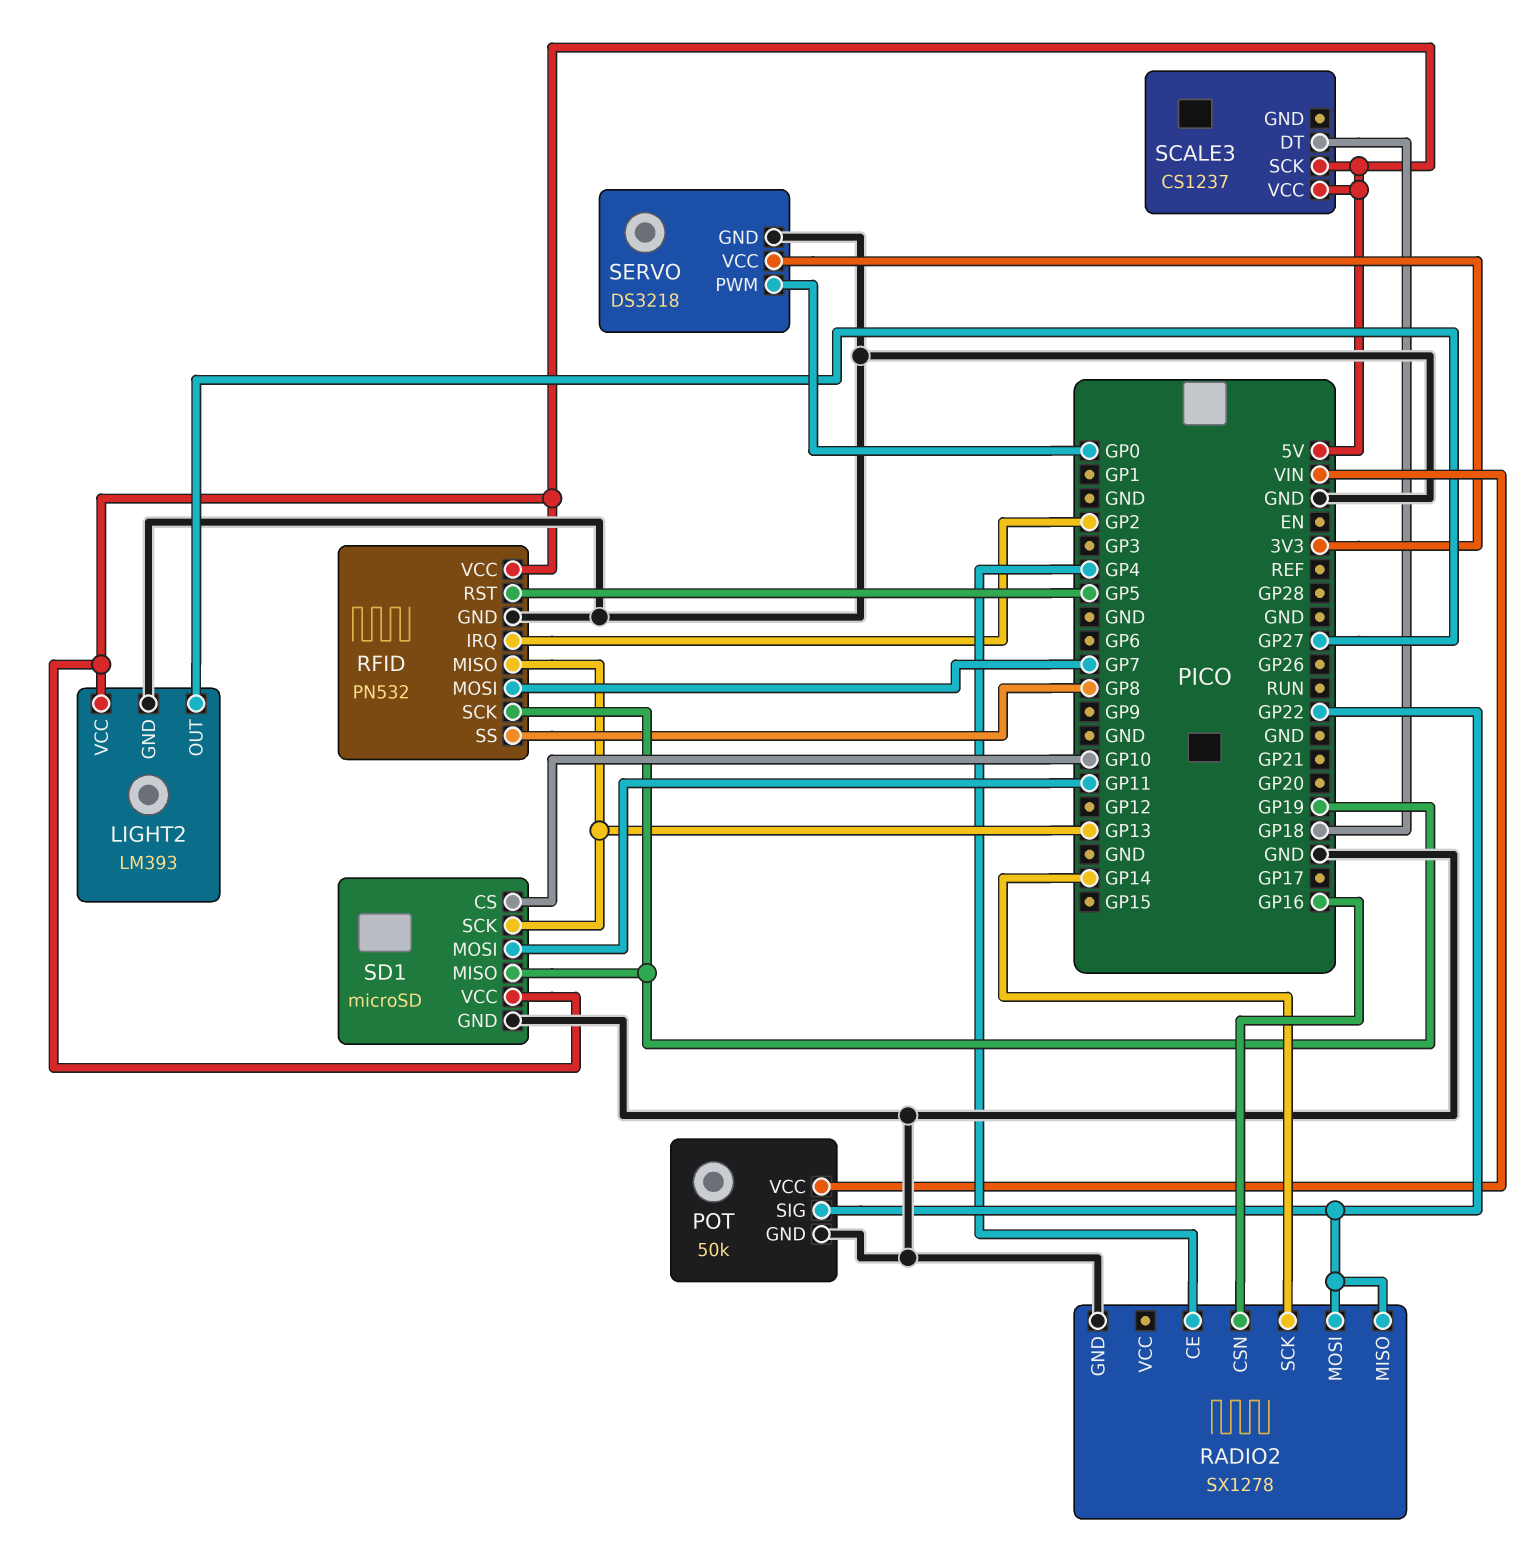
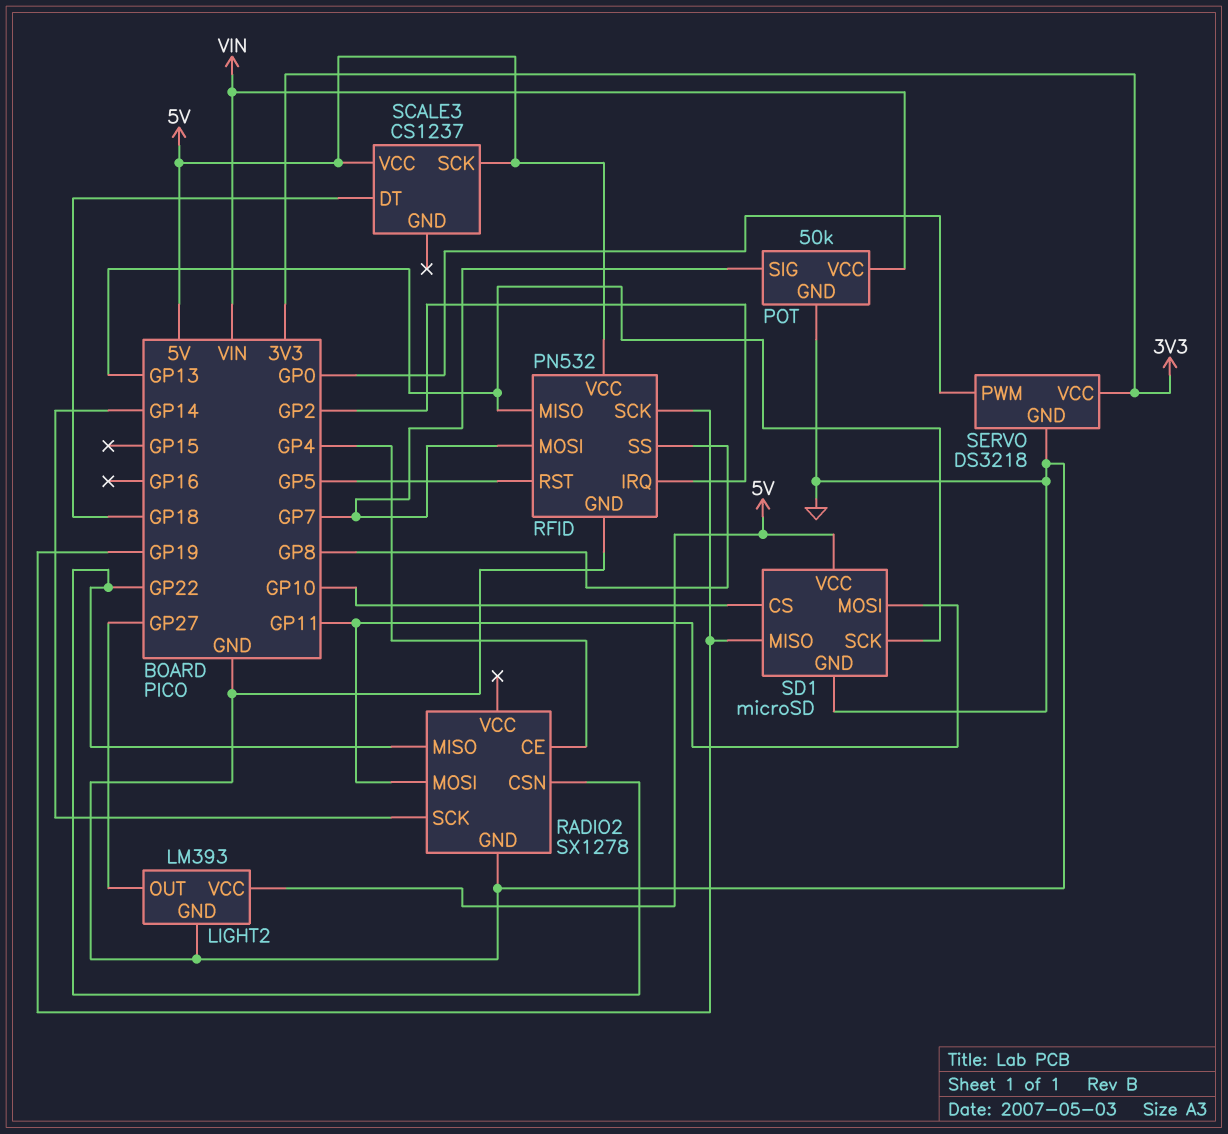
POT pin SIG: GP22 -> GP7
RADIO2 pin CSN: GP16 -> GP22
RADIO2 pin MOSI: GP22 -> GP11

